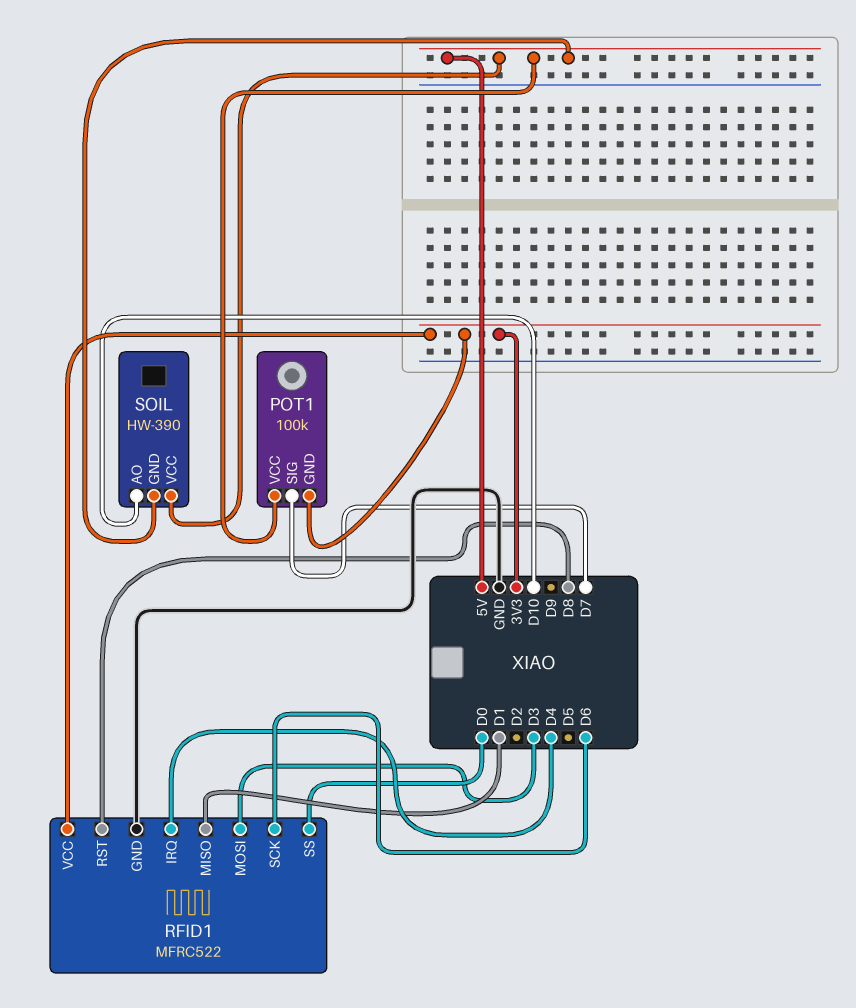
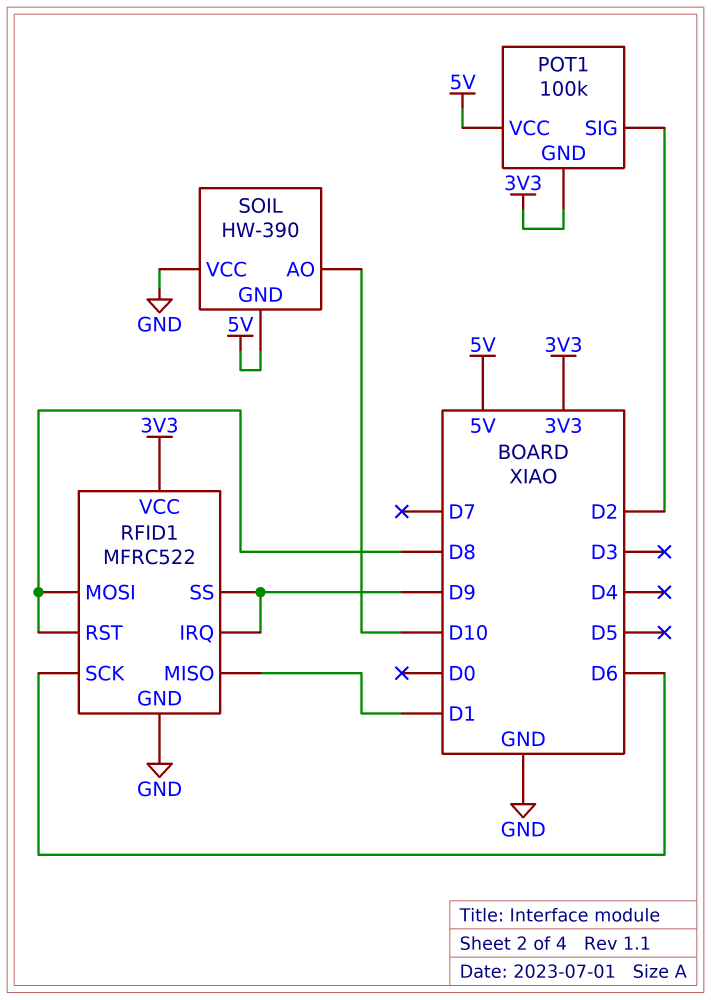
POT1 pin SIG: D7 -> D2
RFID1 pin IRQ: D4 -> D9
RFID1 pin MOSI: D3 -> D8
RFID1 pin SS: D0 -> D9
SOIL pin VCC: 5V -> GND

